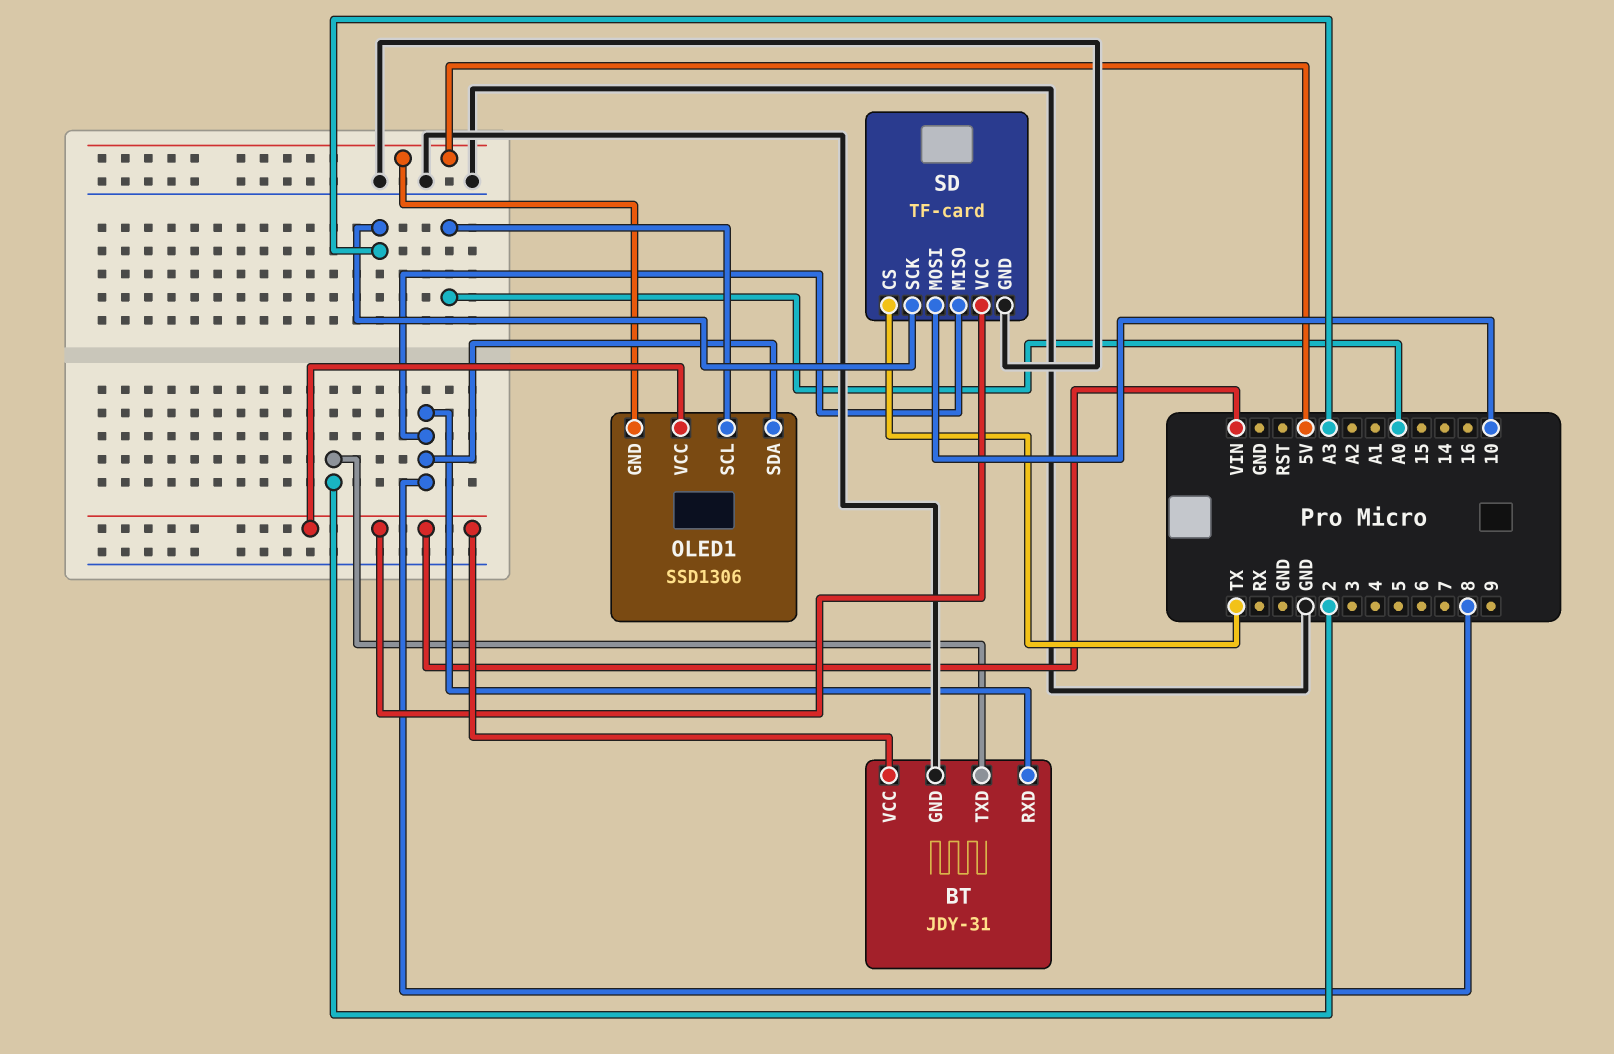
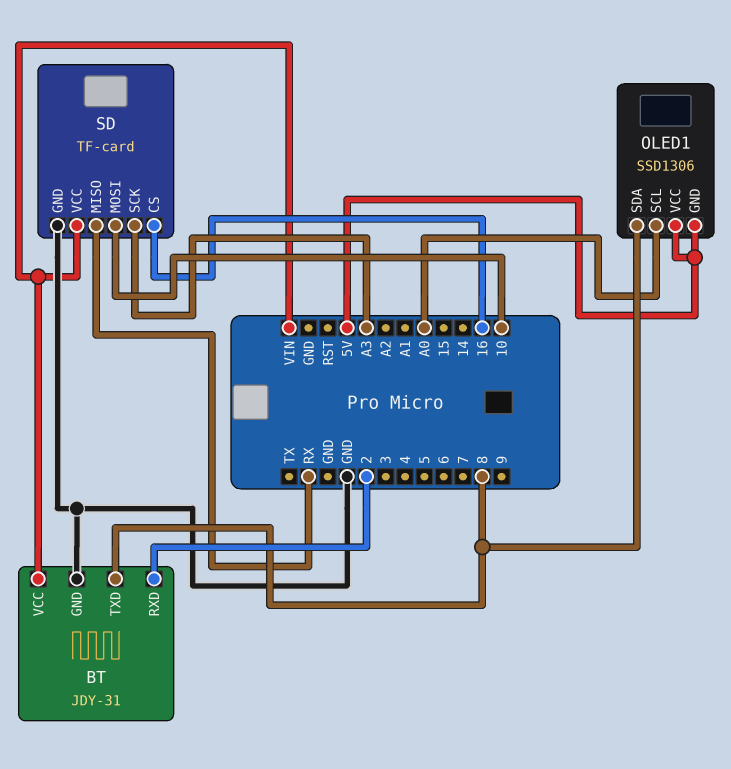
BT pin RXD: 8 -> 2
BT pin TXD: 2 -> 8
OLED1 pin VCC: VIN -> 5V
SD pin CS: TX -> 16
SD pin MISO: 8 -> RX

